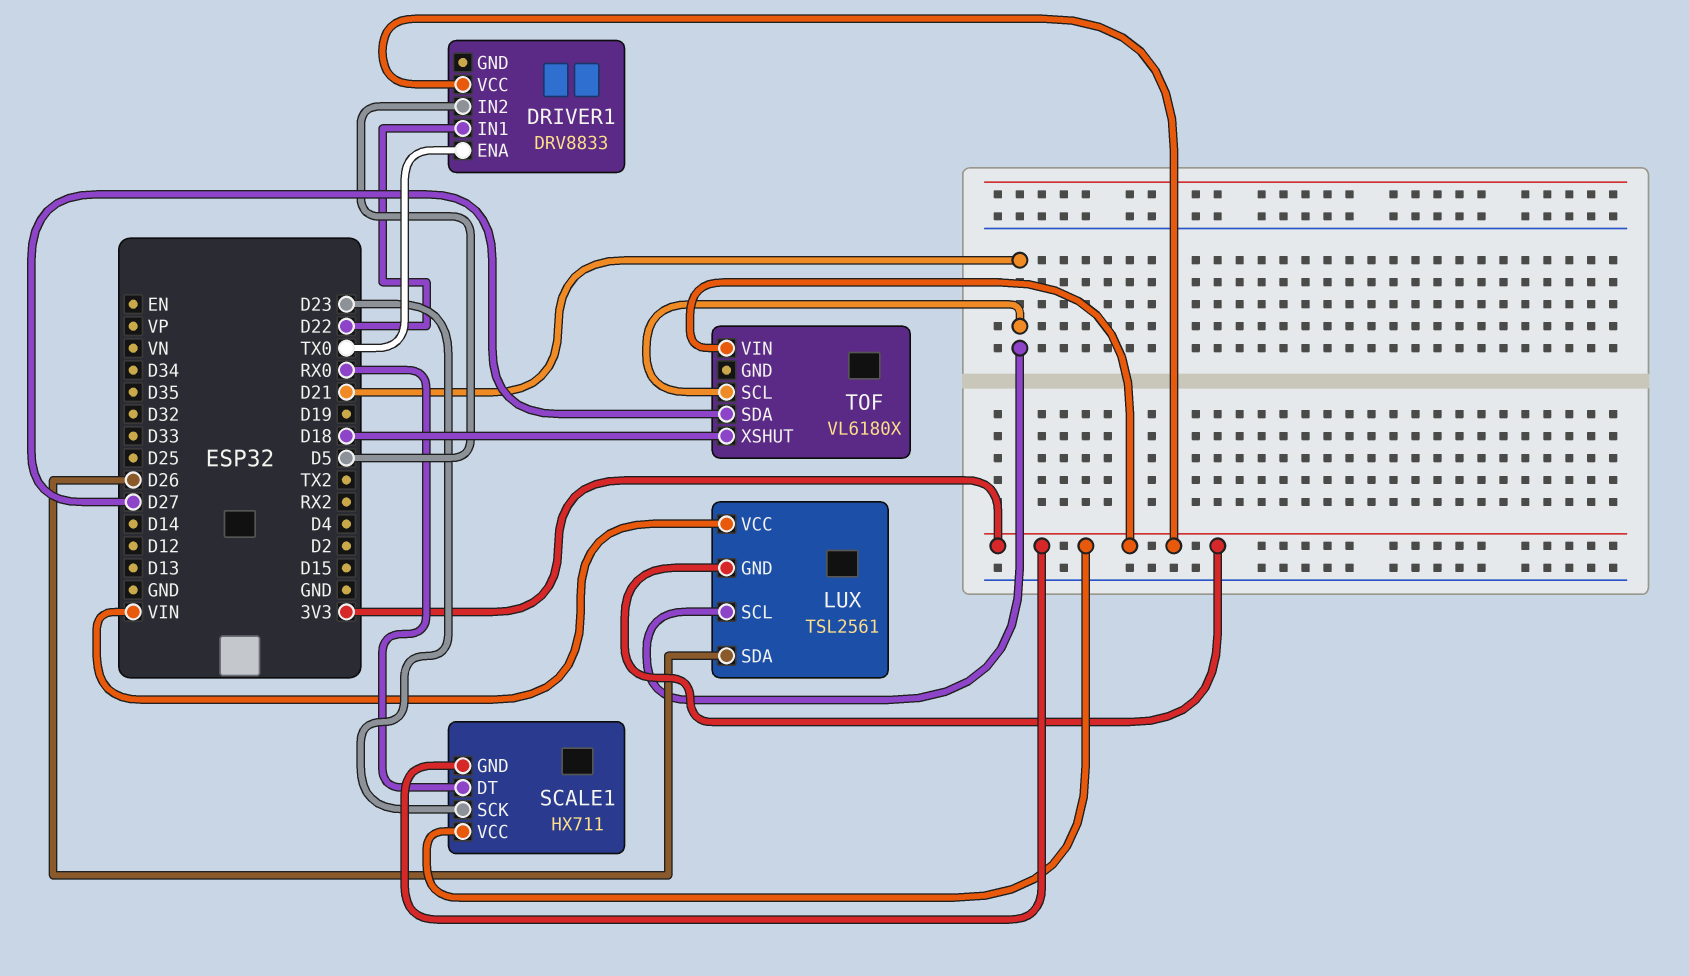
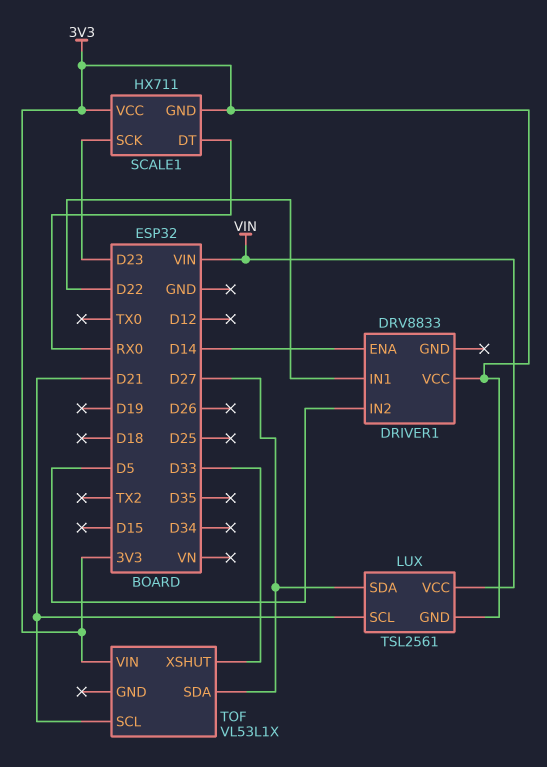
DRIVER1 pin ENA: TX0 -> D14
LUX pin SDA: D26 -> D27
TOF: VL6180X -> VL53L1X
TOF pin XSHUT: D18 -> D33

